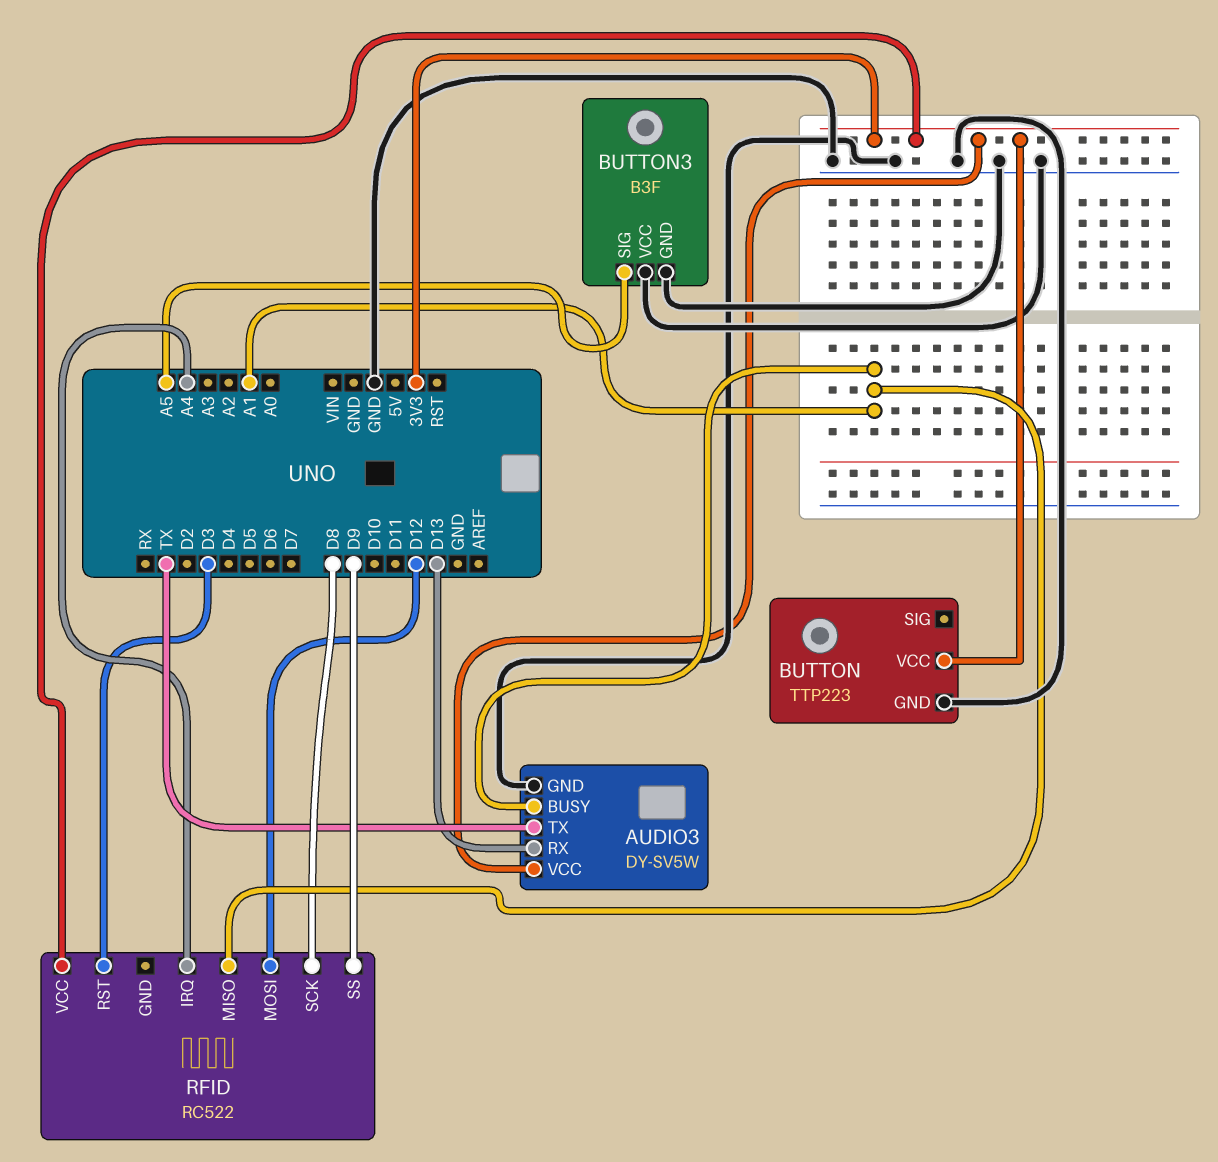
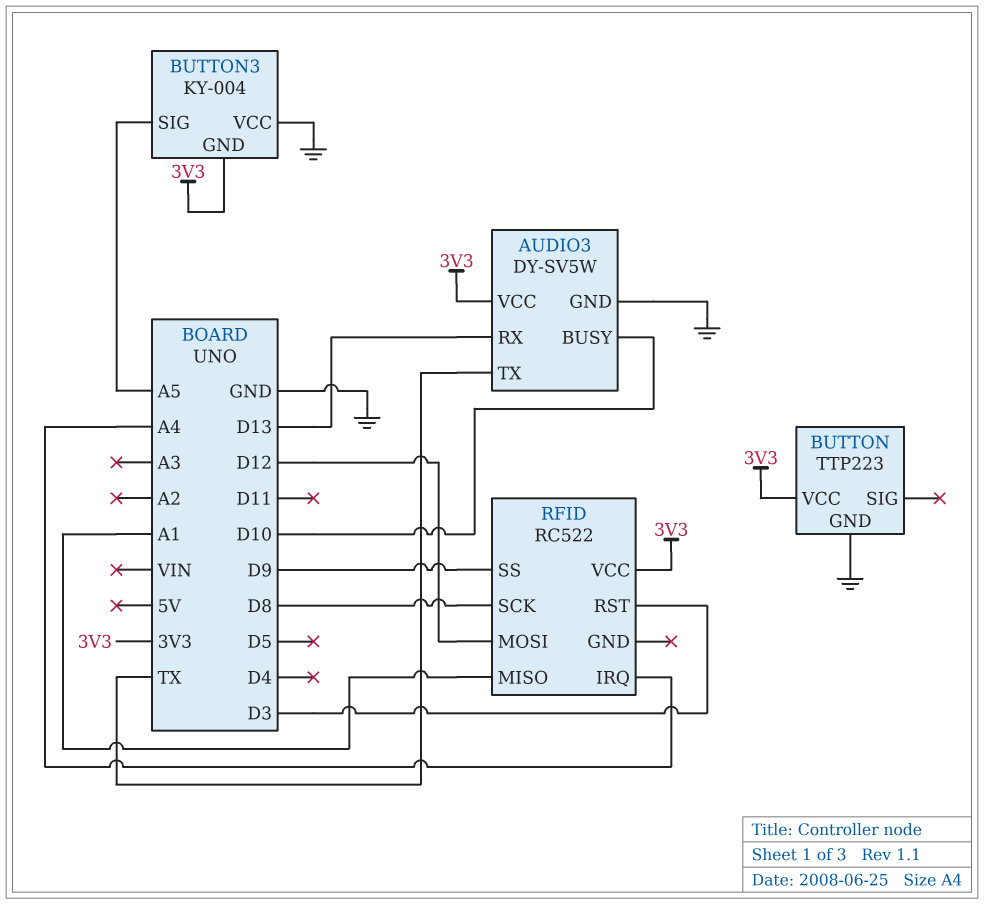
AUDIO3 pin BUSY: A1 -> D10
BUTTON3: B3F -> KY-004
BUTTON3 pin GND: GND -> 3V3

